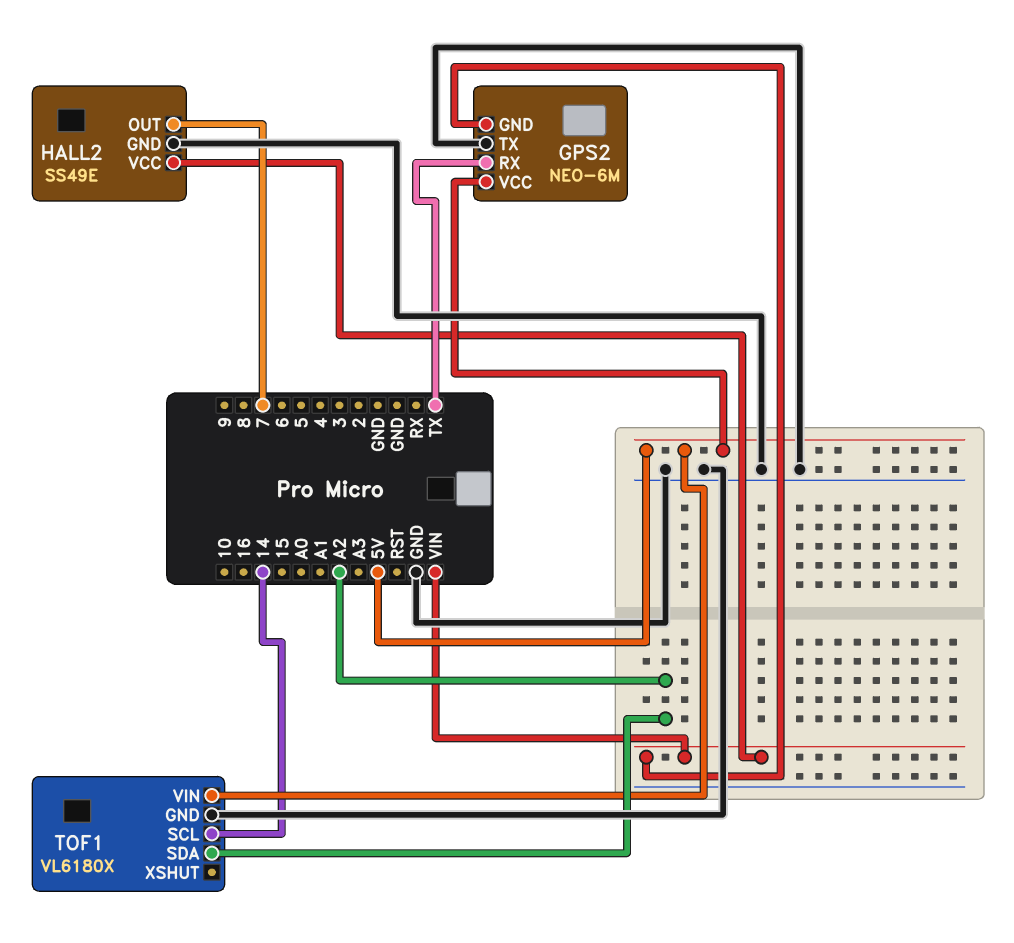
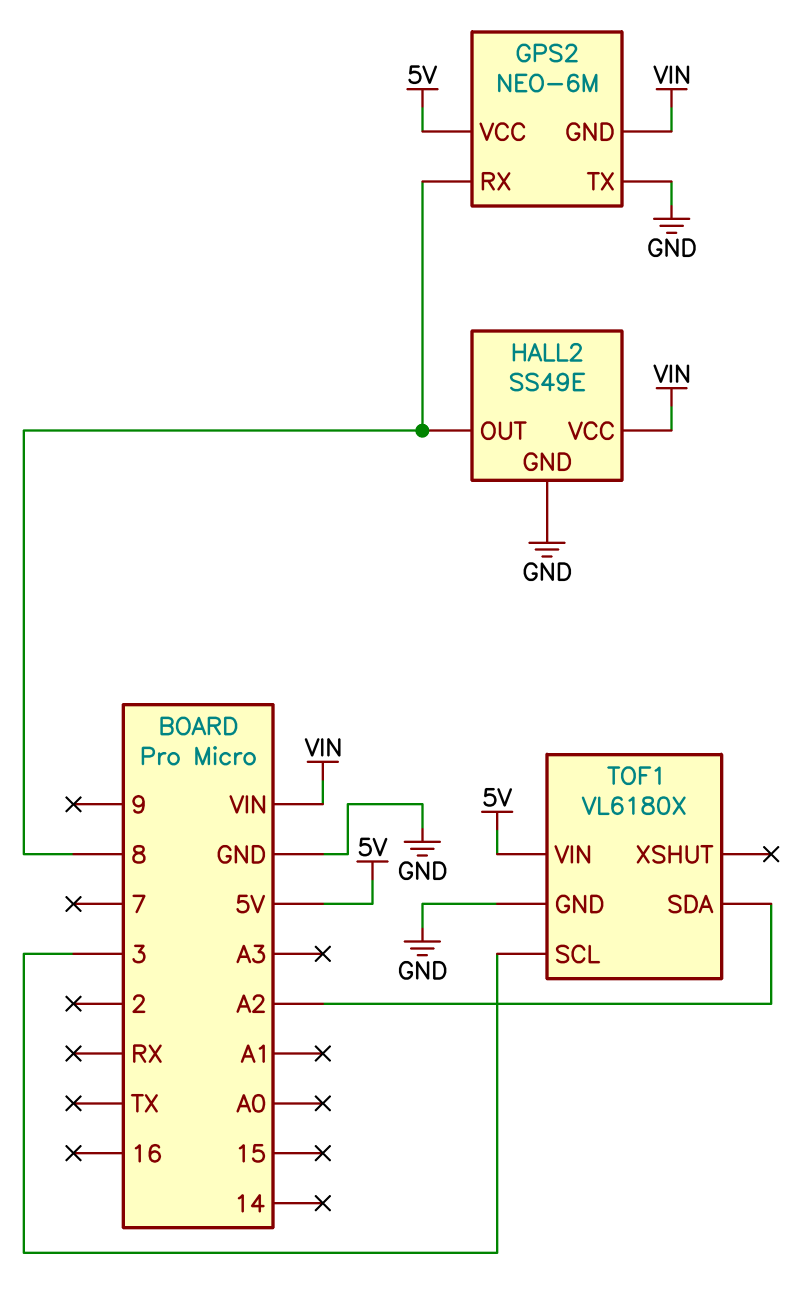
GPS2 pin RX: TX -> 8
HALL2 pin OUT: 7 -> 8
TOF1 pin SCL: 14 -> 3

